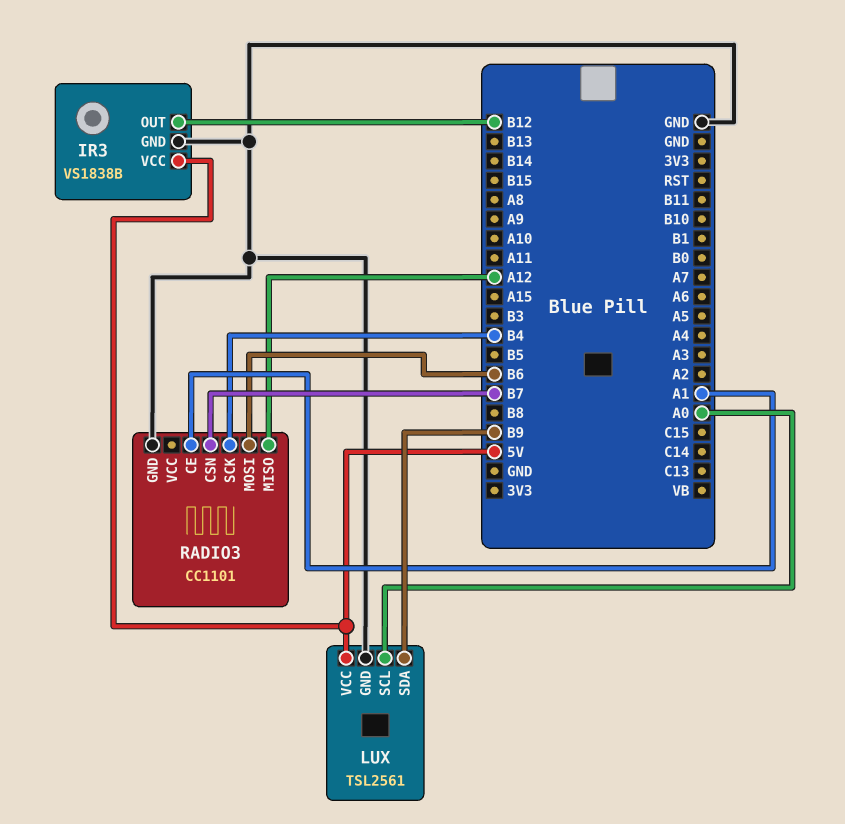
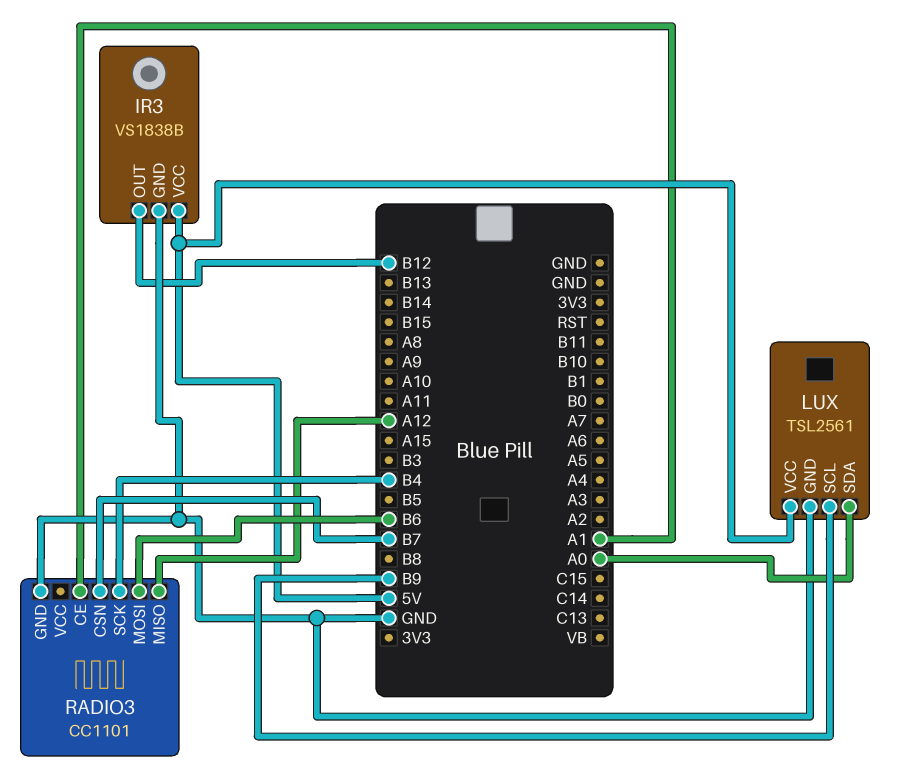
LUX pin SCL: A0 -> B9
LUX pin SDA: B9 -> A0

